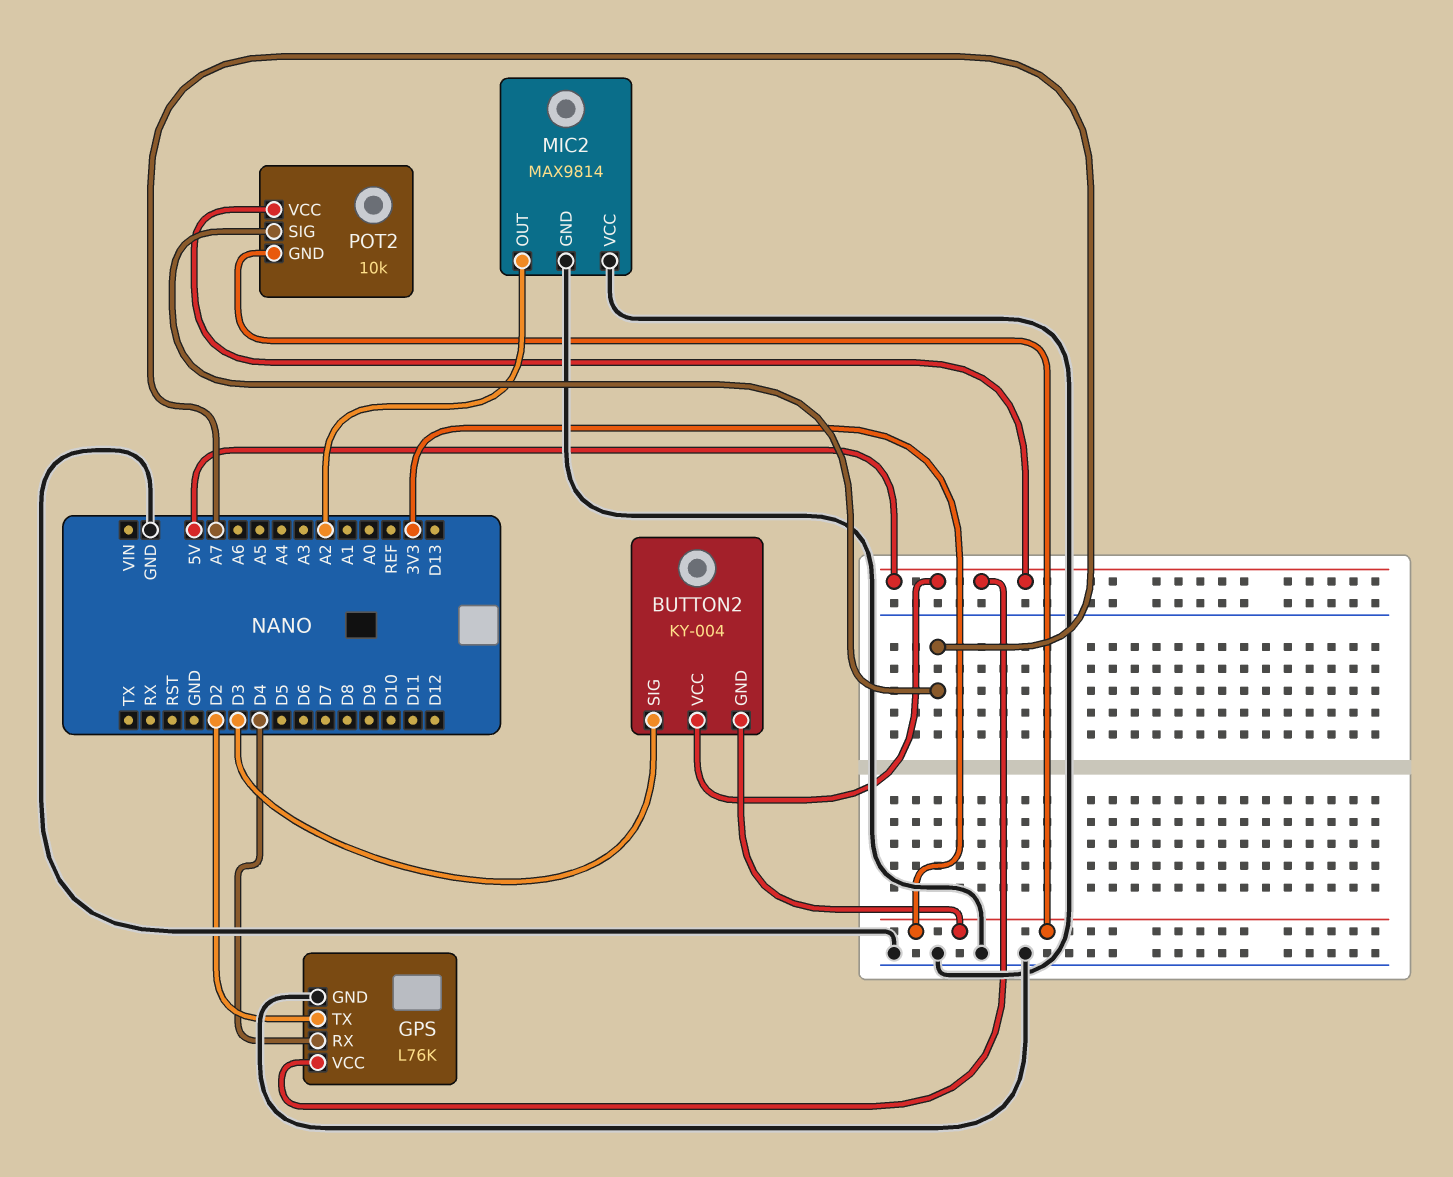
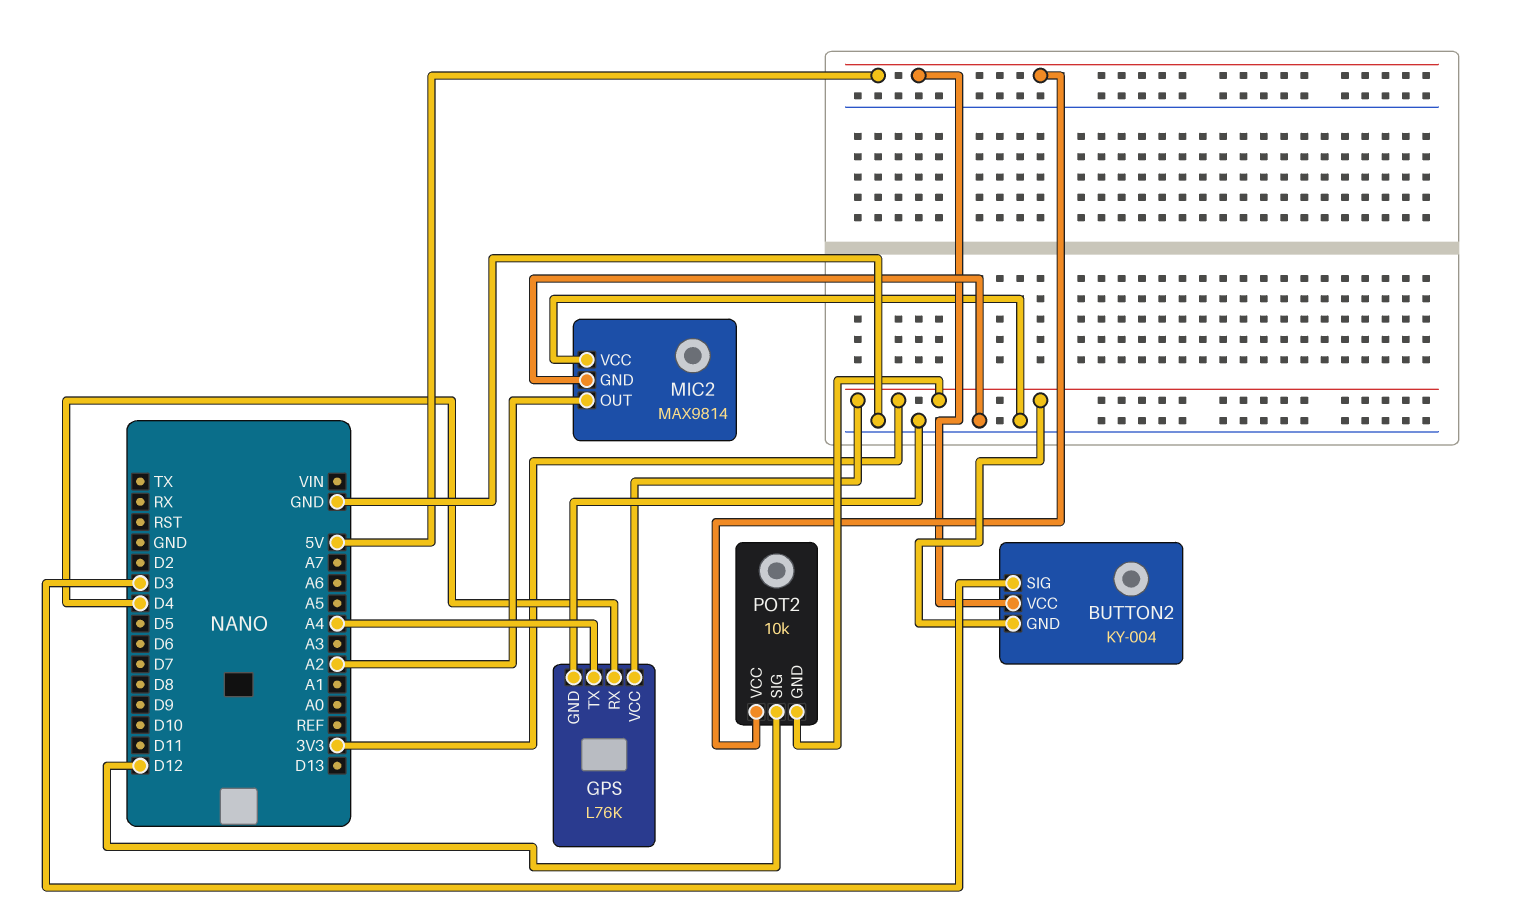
GPS pin TX: D2 -> A4
GPS pin VCC: 5V -> 3V3
POT2 pin SIG: A7 -> D12

